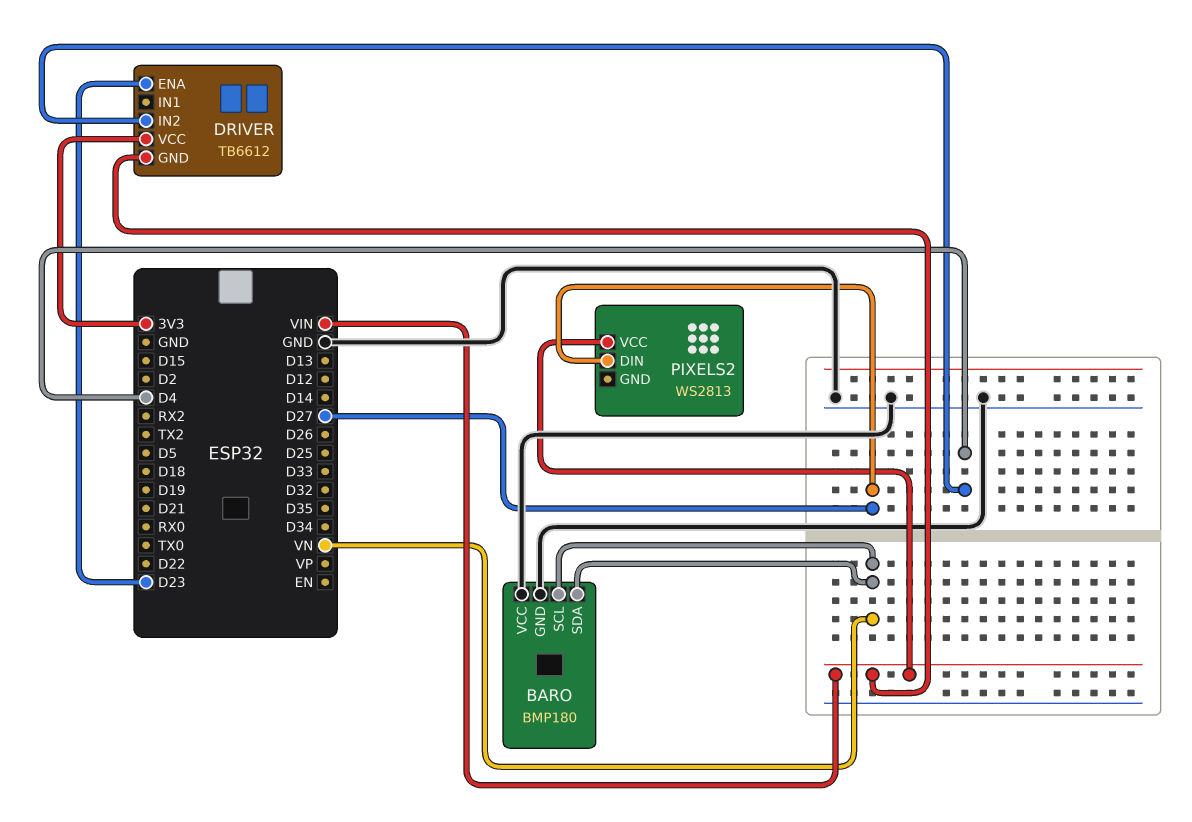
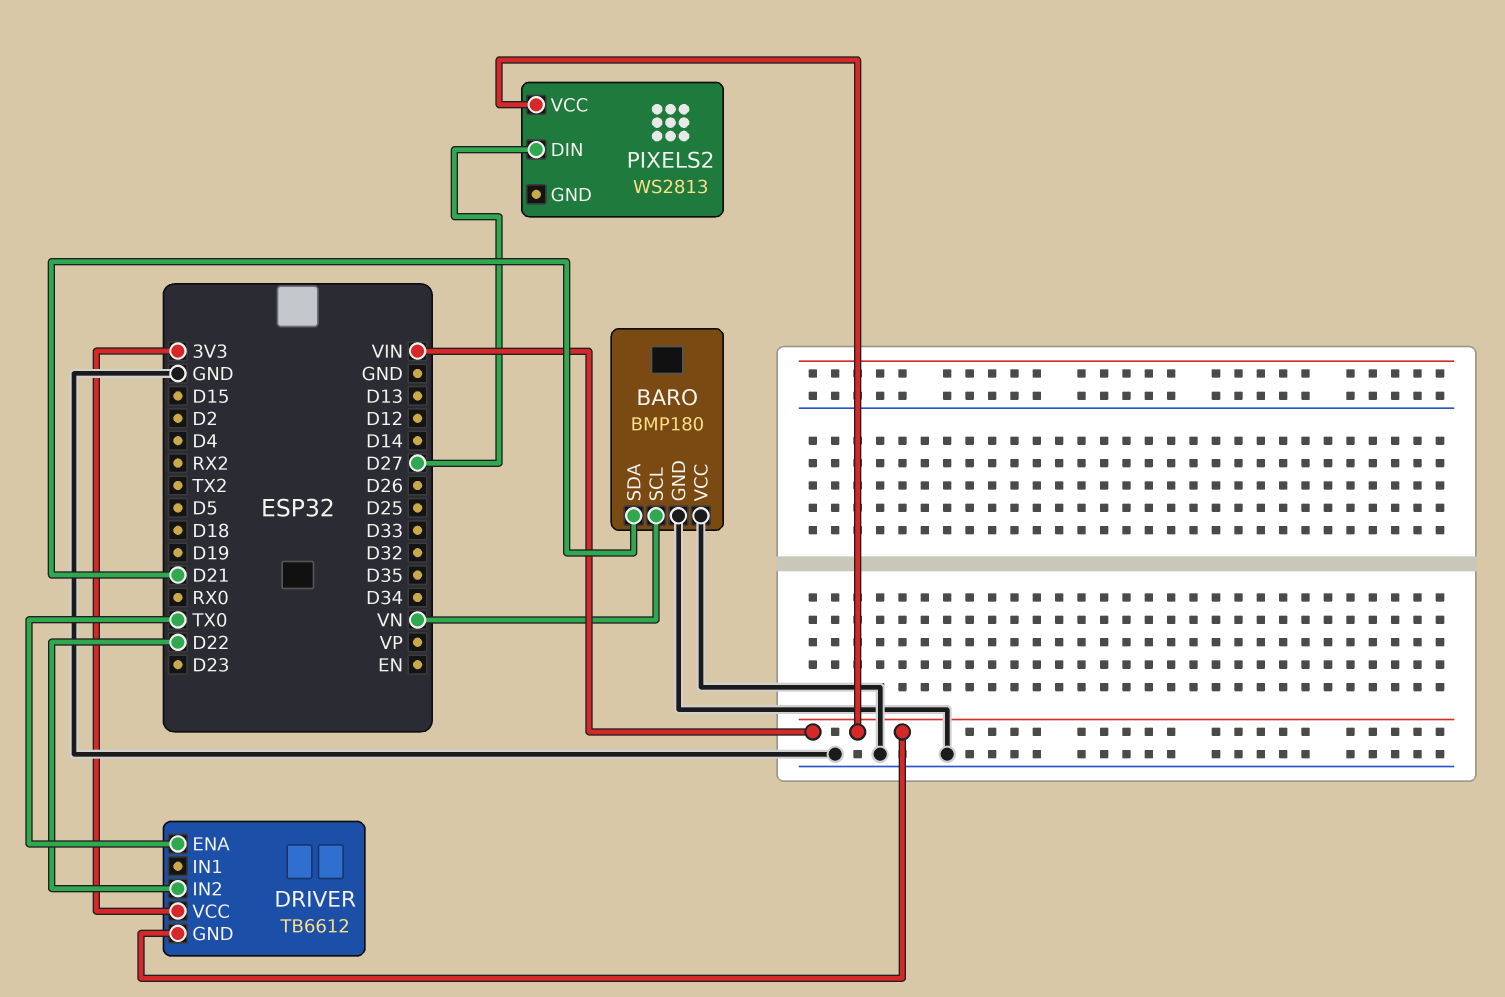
BARO pin SDA: VN -> D21
DRIVER pin ENA: D23 -> TX0
DRIVER pin IN2: D4 -> D22

